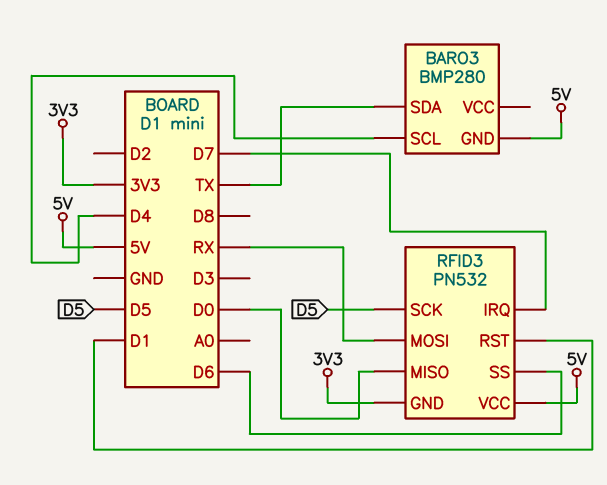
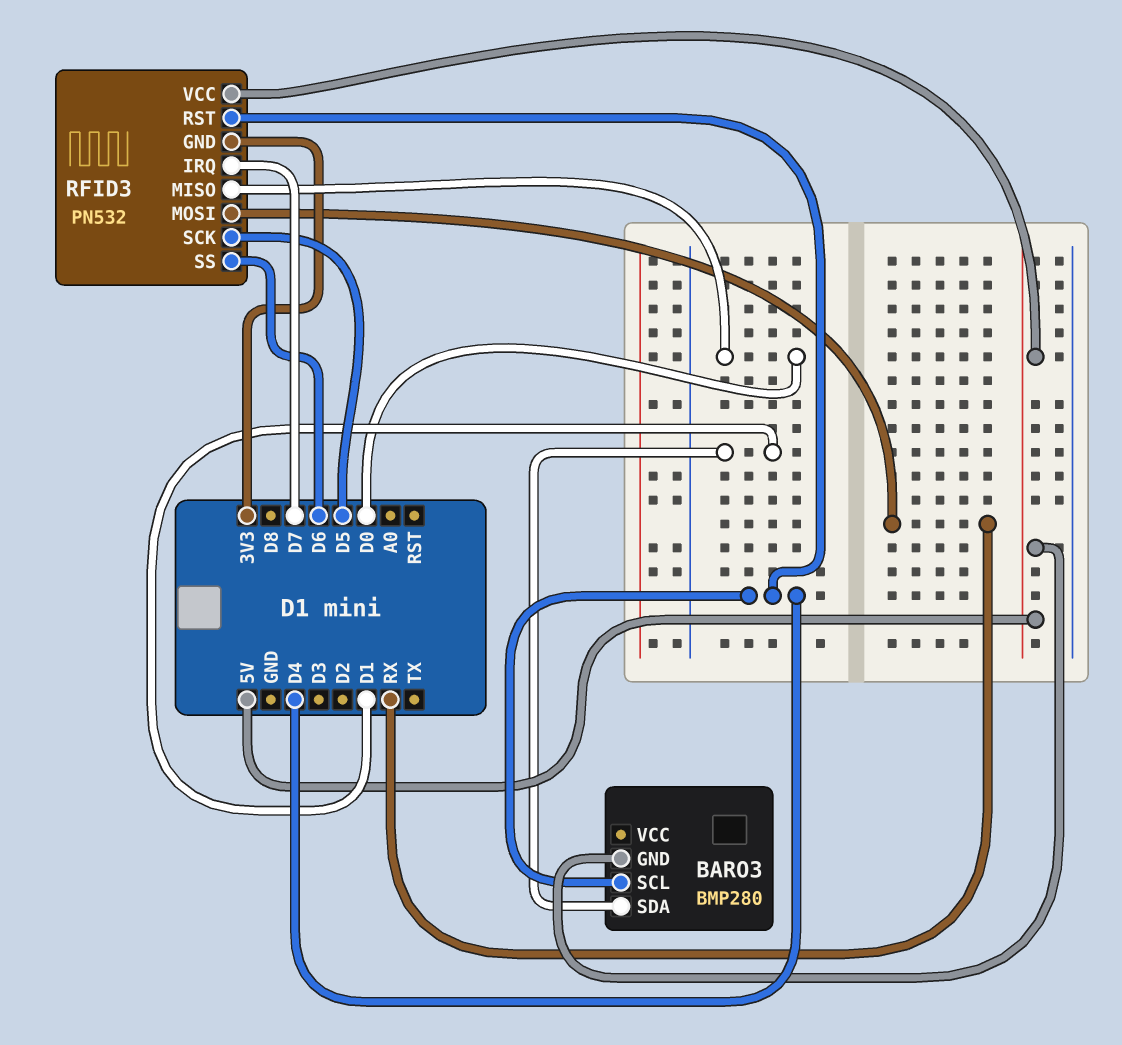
BARO3 pin SDA: TX -> D1
RFID3 pin RST: D1 -> D4

